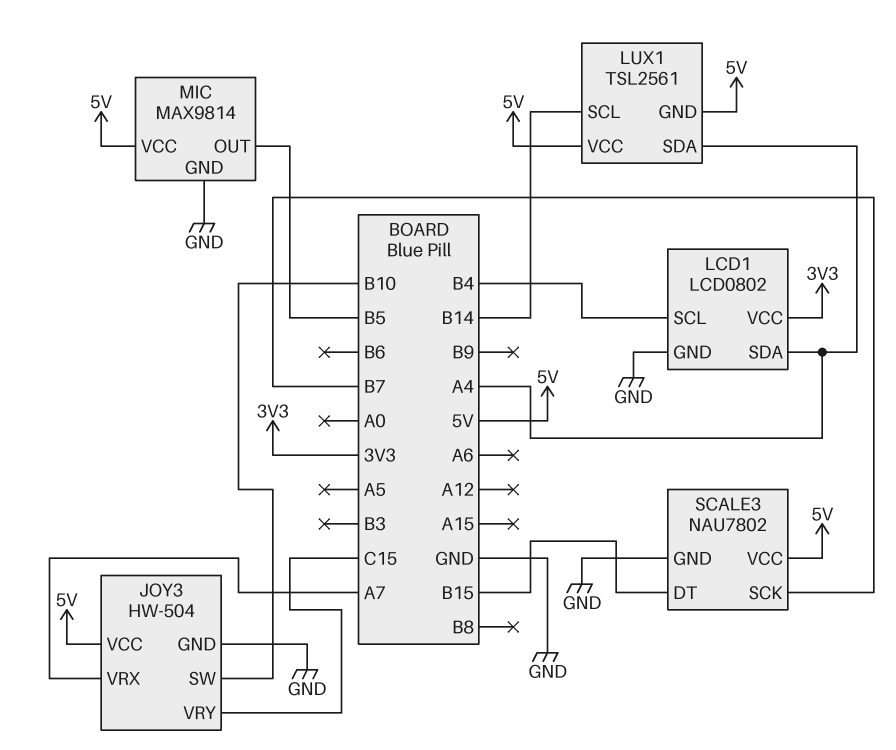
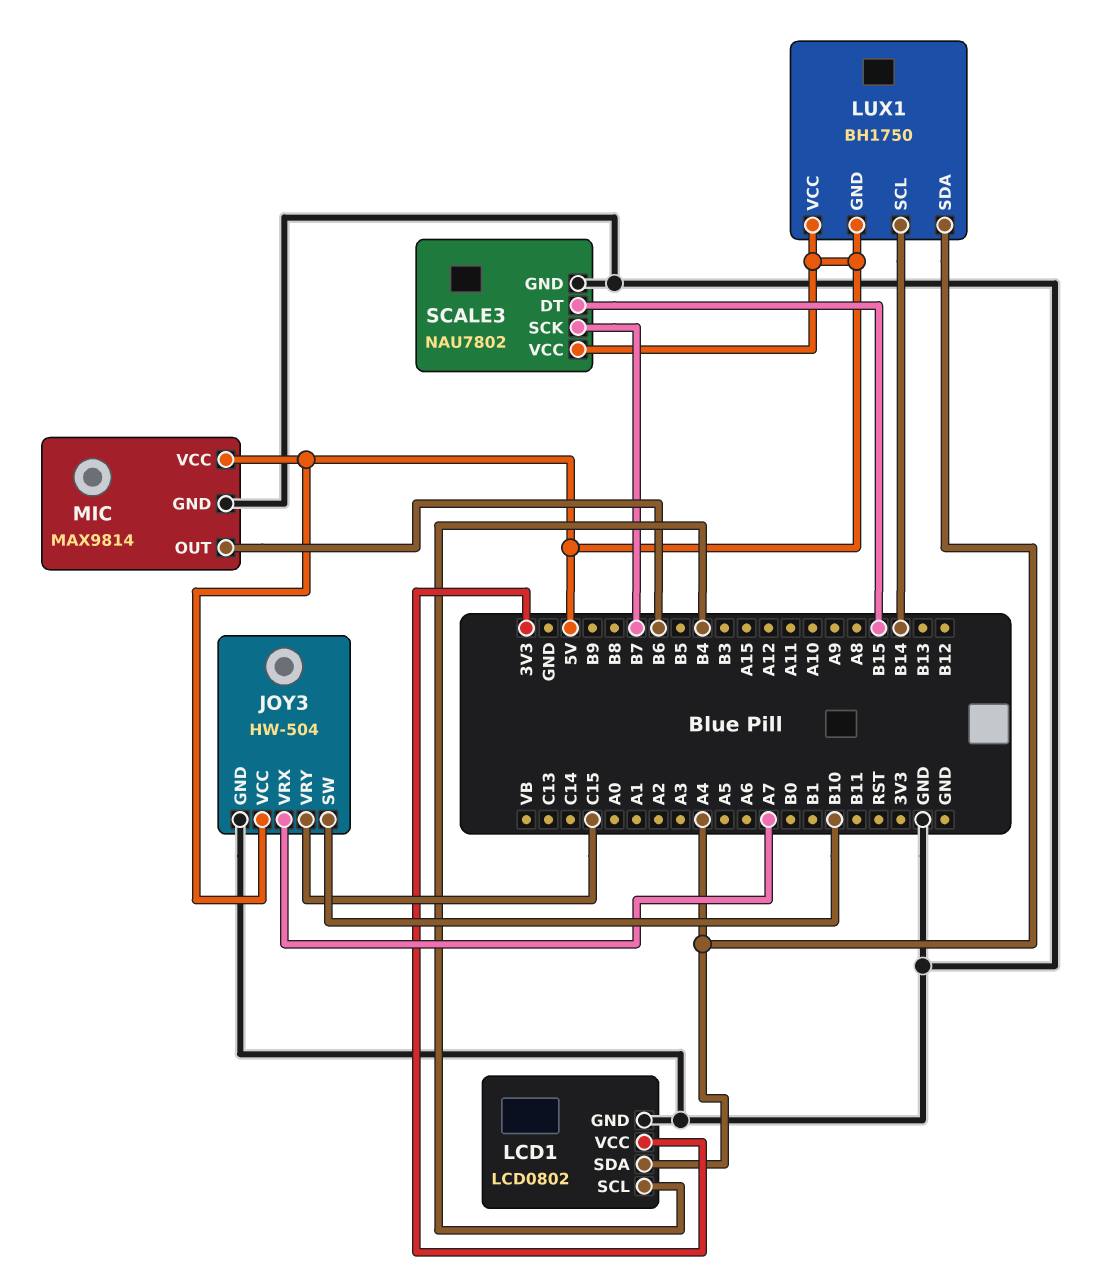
LUX1: TSL2561 -> BH1750
MIC pin OUT: B5 -> B6

